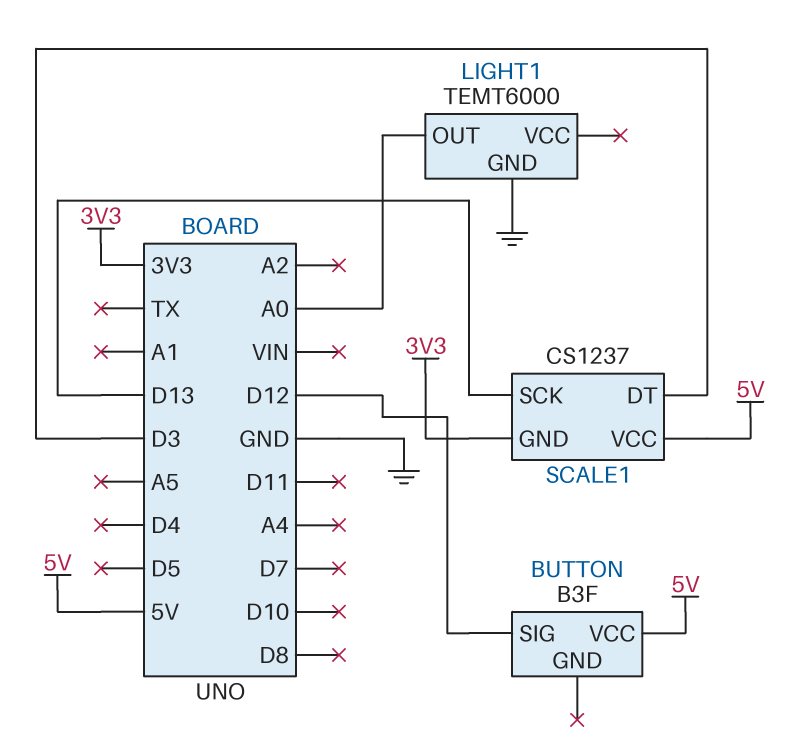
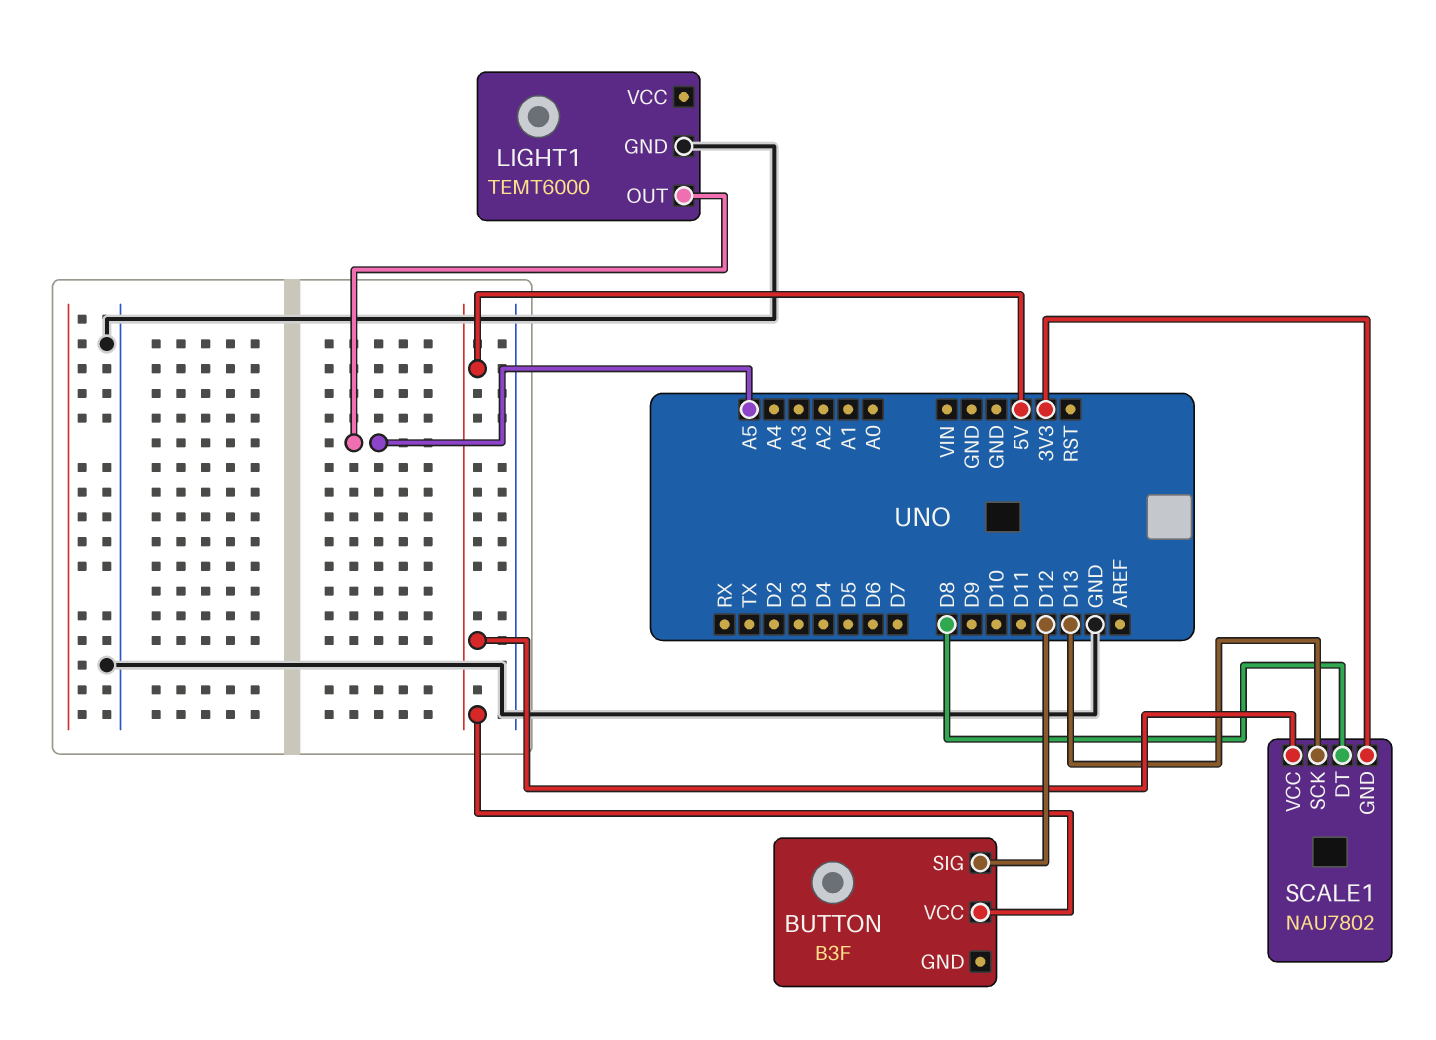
LIGHT1 pin OUT: A0 -> A5
SCALE1: CS1237 -> NAU7802
SCALE1 pin DT: D3 -> D8

